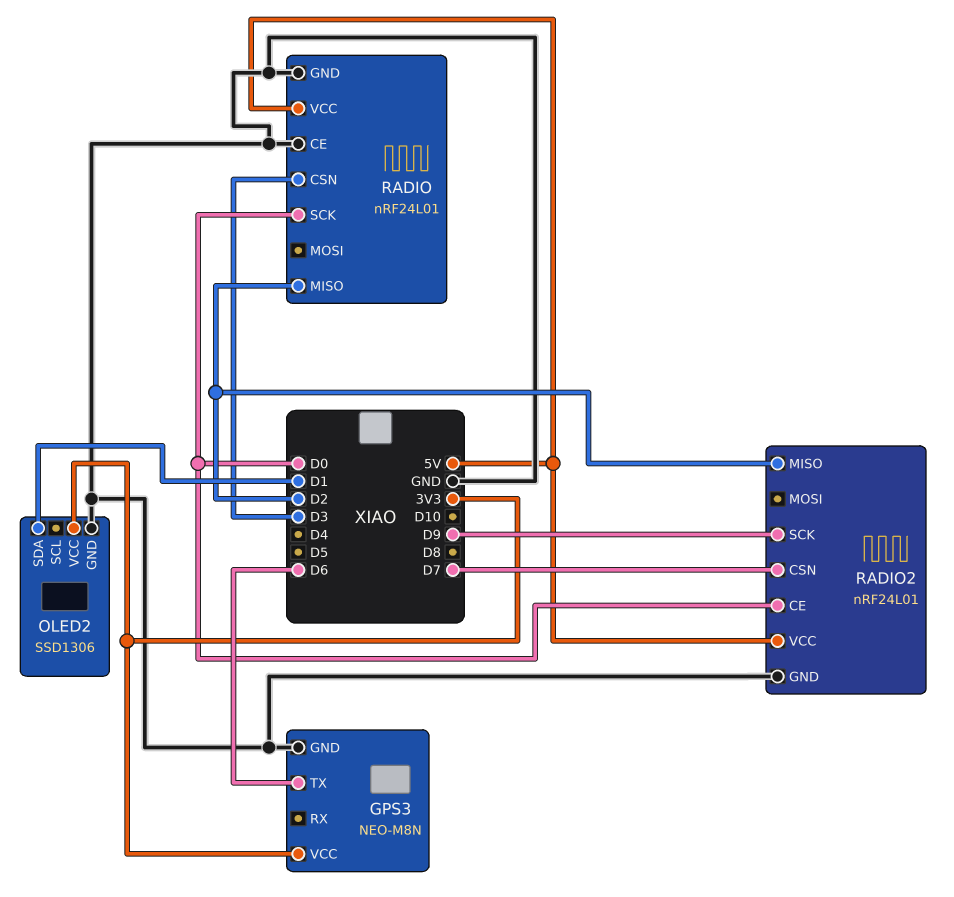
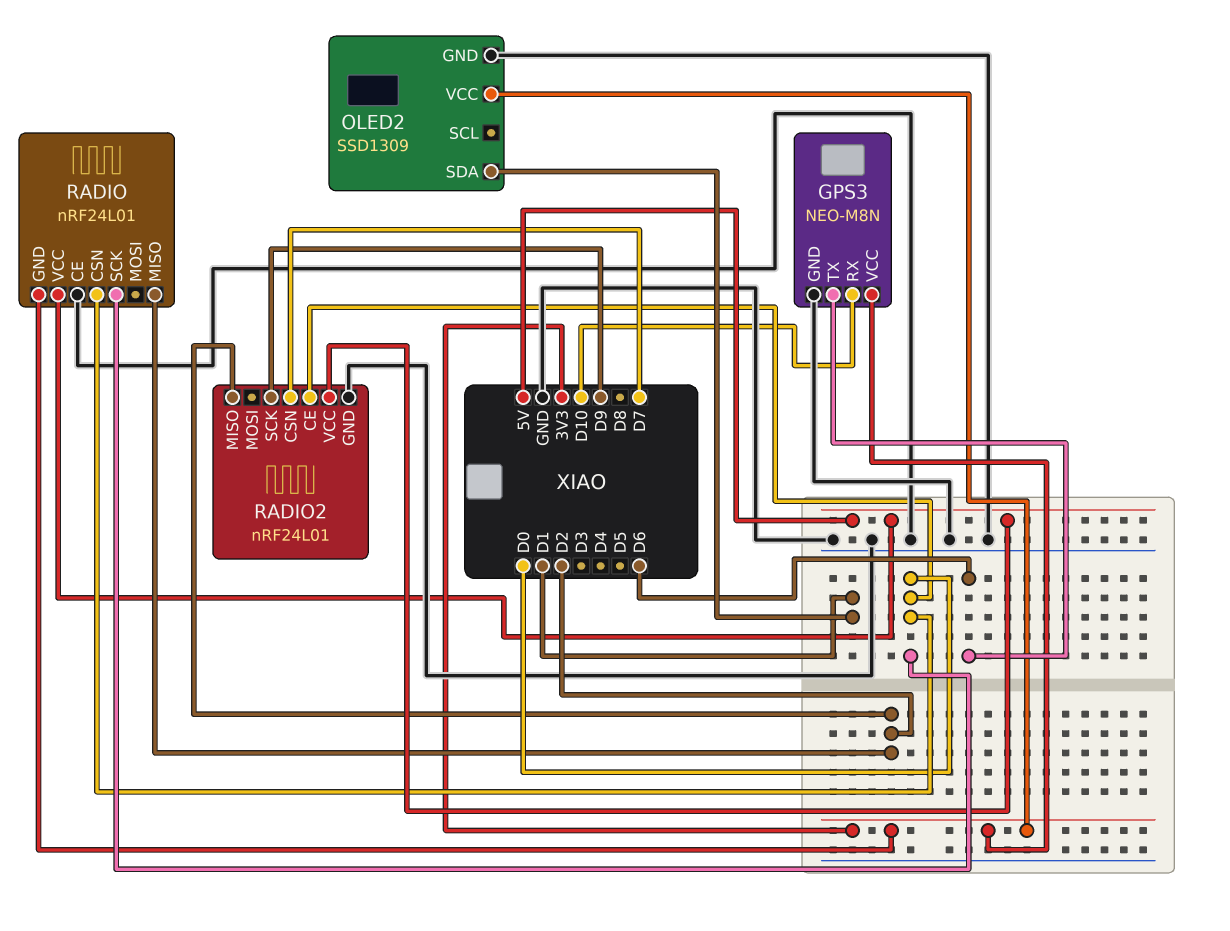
GPS3 pin RX: none -> D10
OLED2: SSD1306 -> SSD1309
RADIO pin CSN: D3 -> D0
RADIO pin GND: GND -> 3V3

